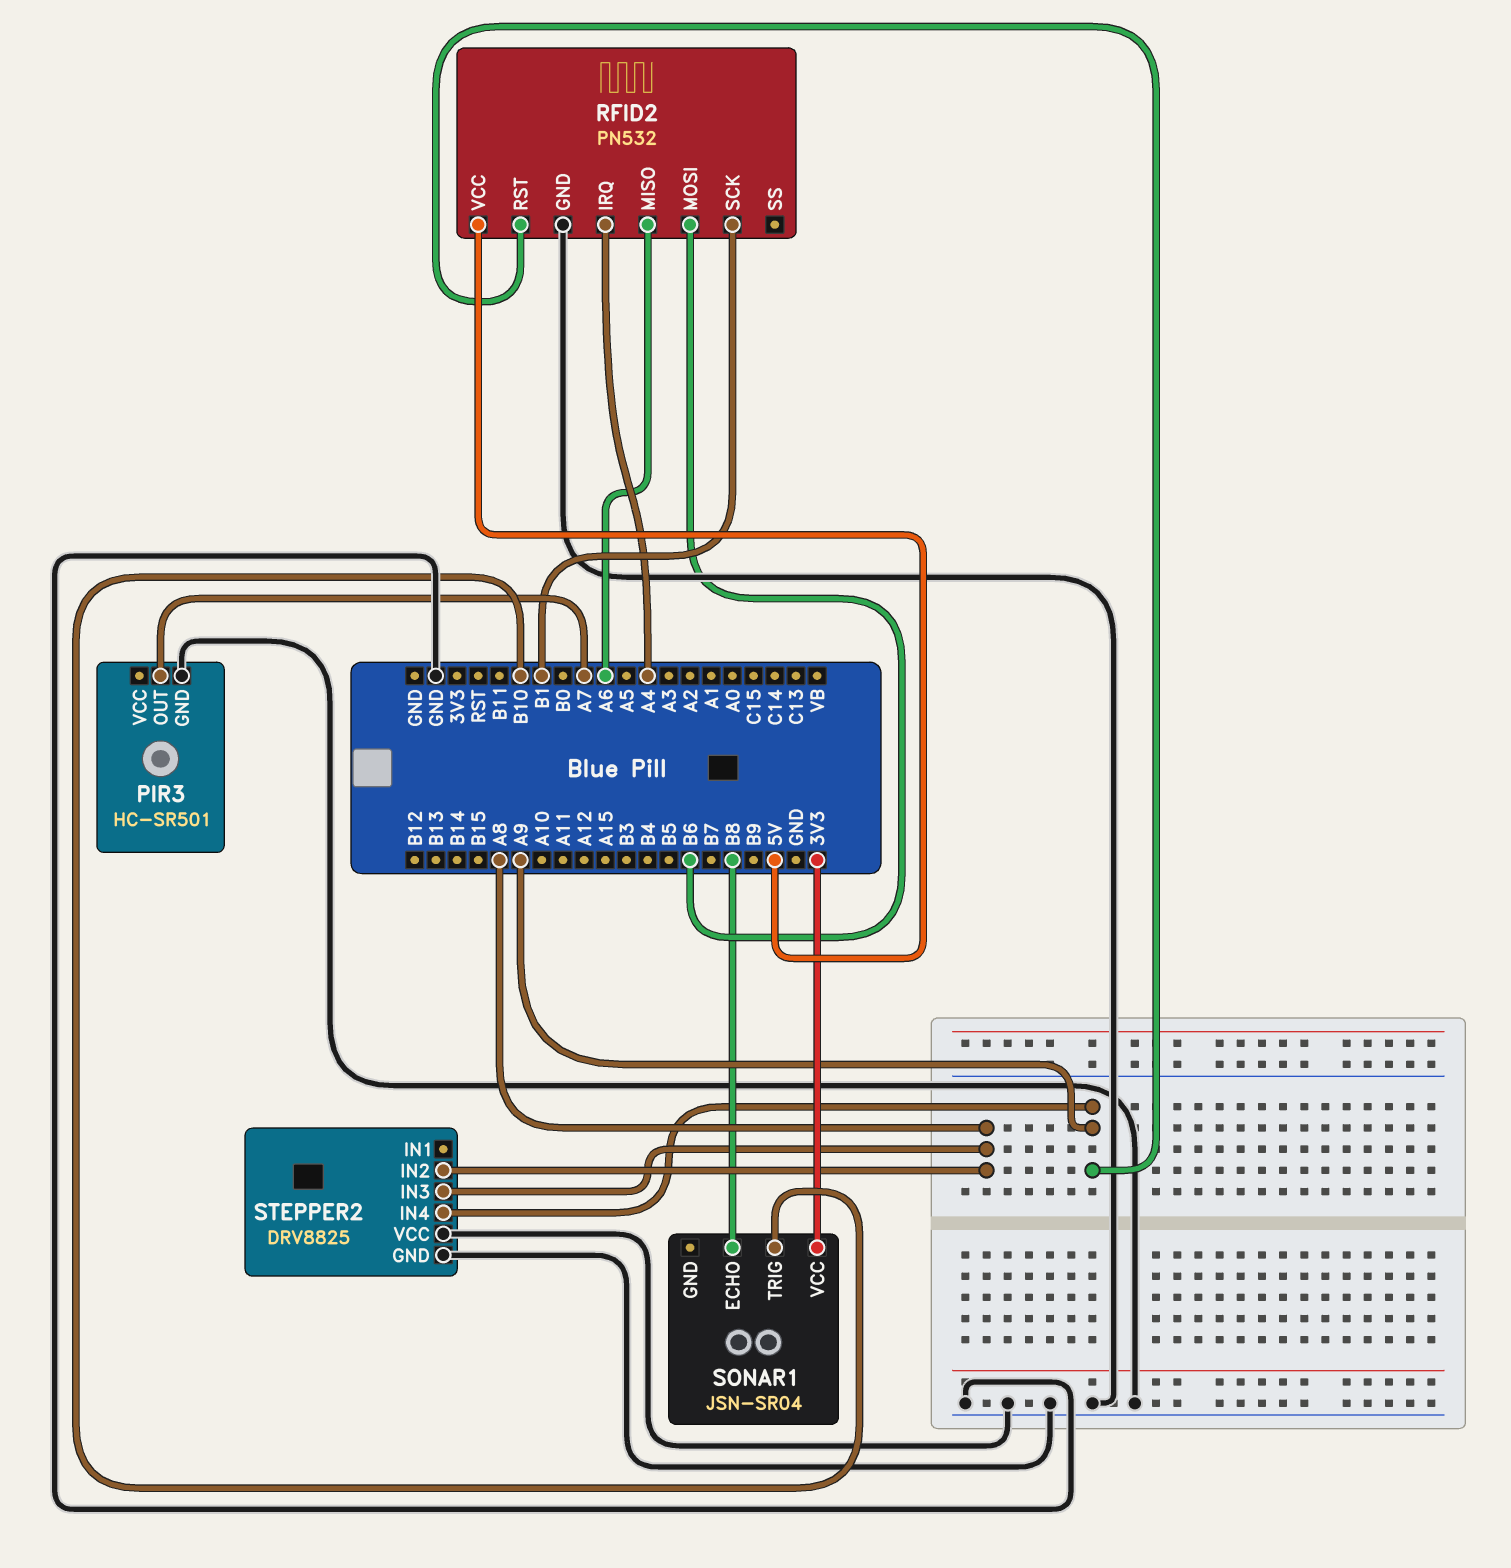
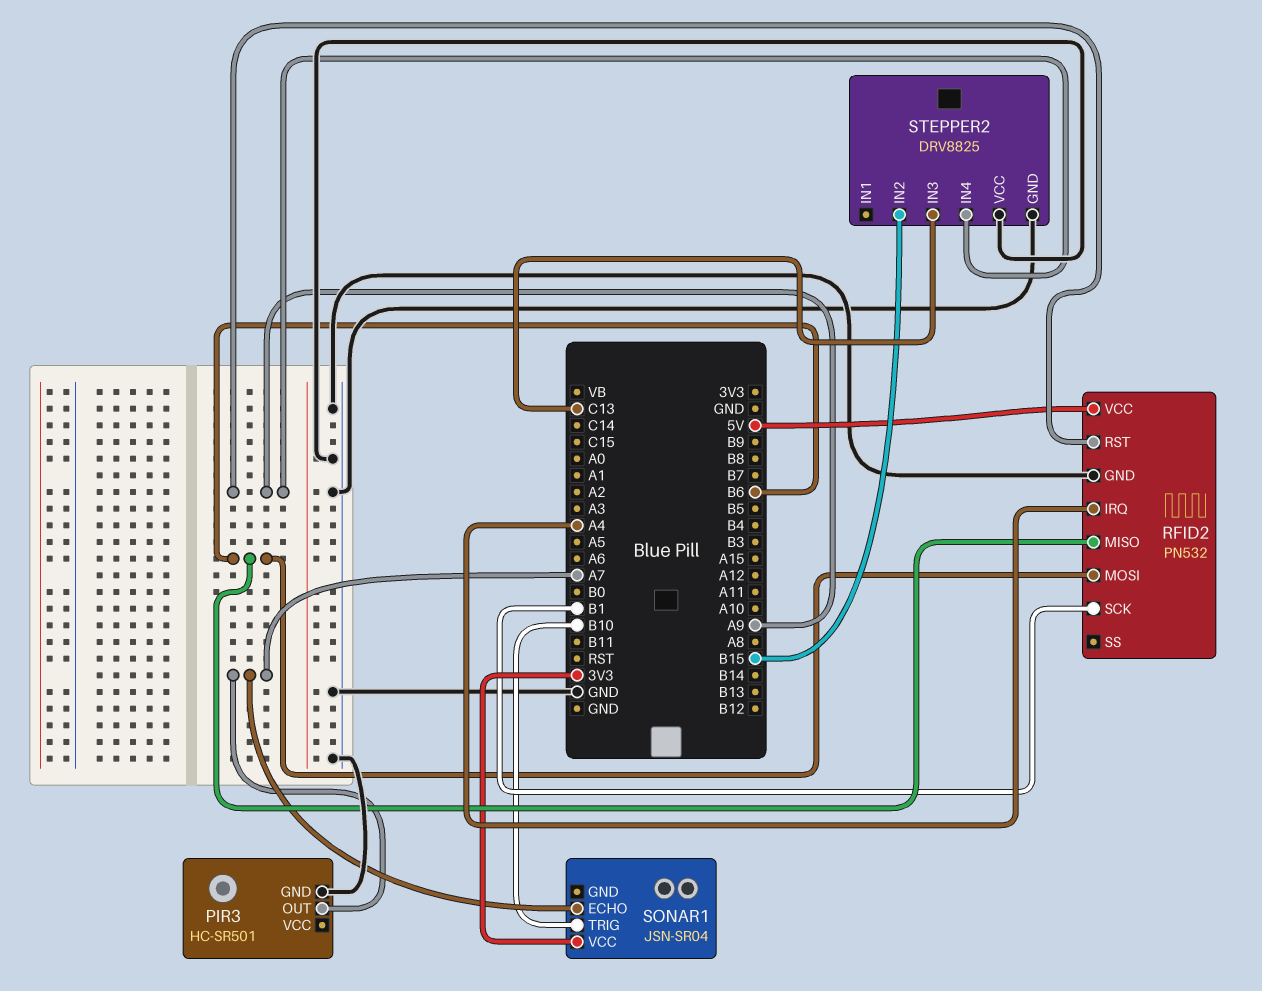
RFID2 pin MISO: A6 -> B6
SONAR1 pin ECHO: B8 -> A7
STEPPER2 pin IN2: A8 -> B15
STEPPER2 pin IN3: A8 -> C13

